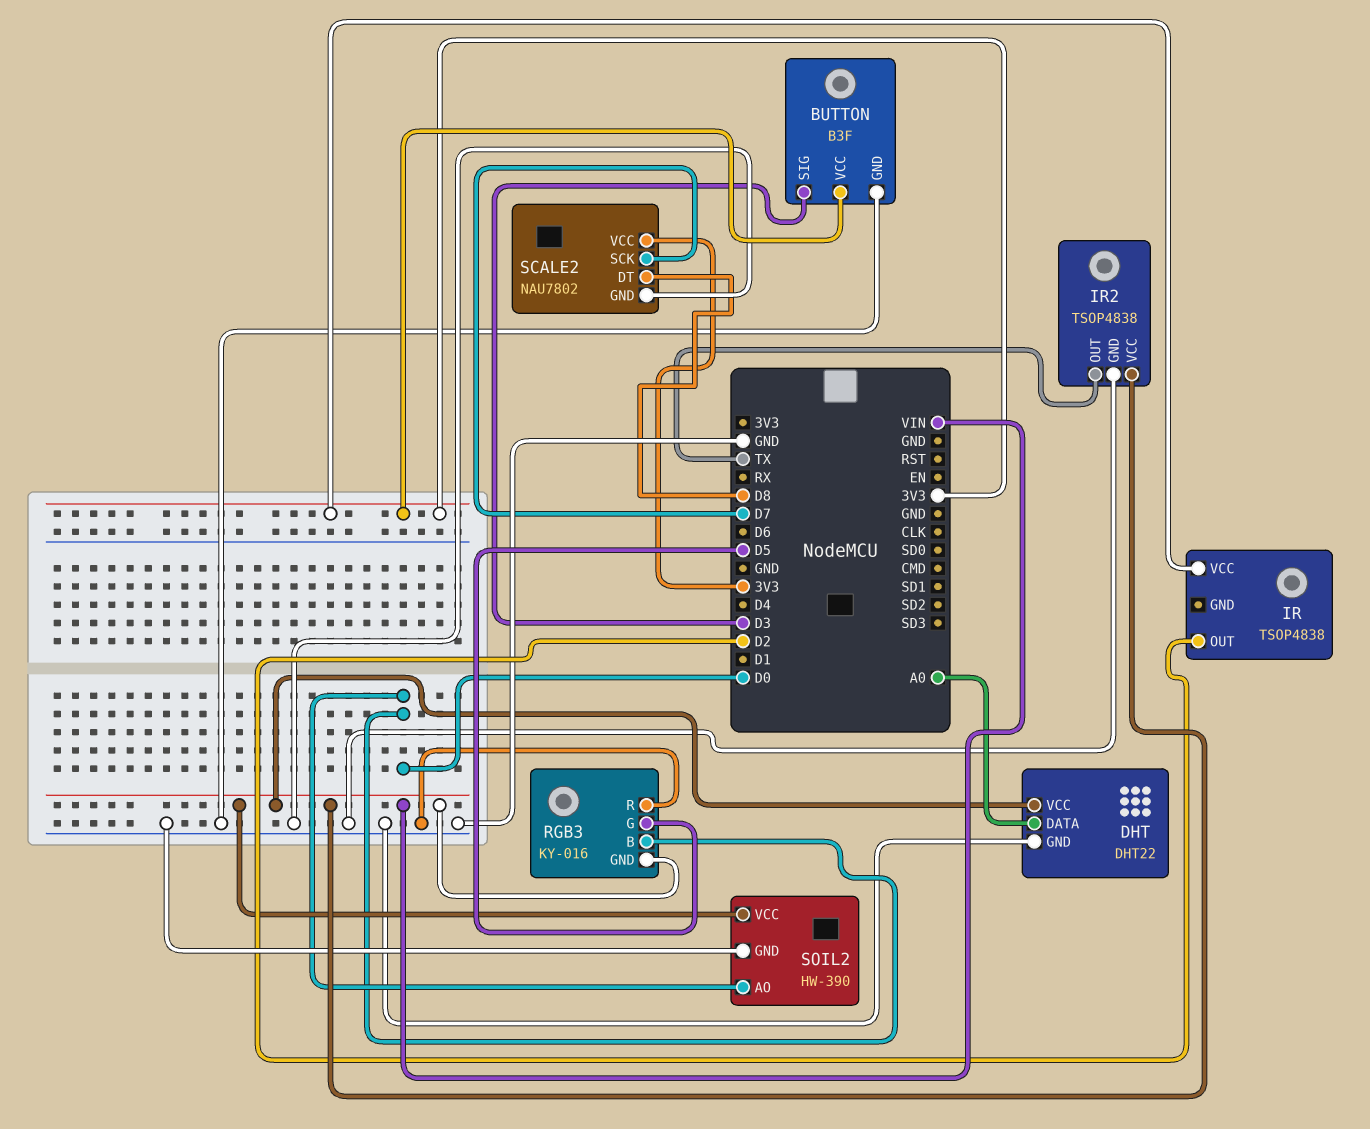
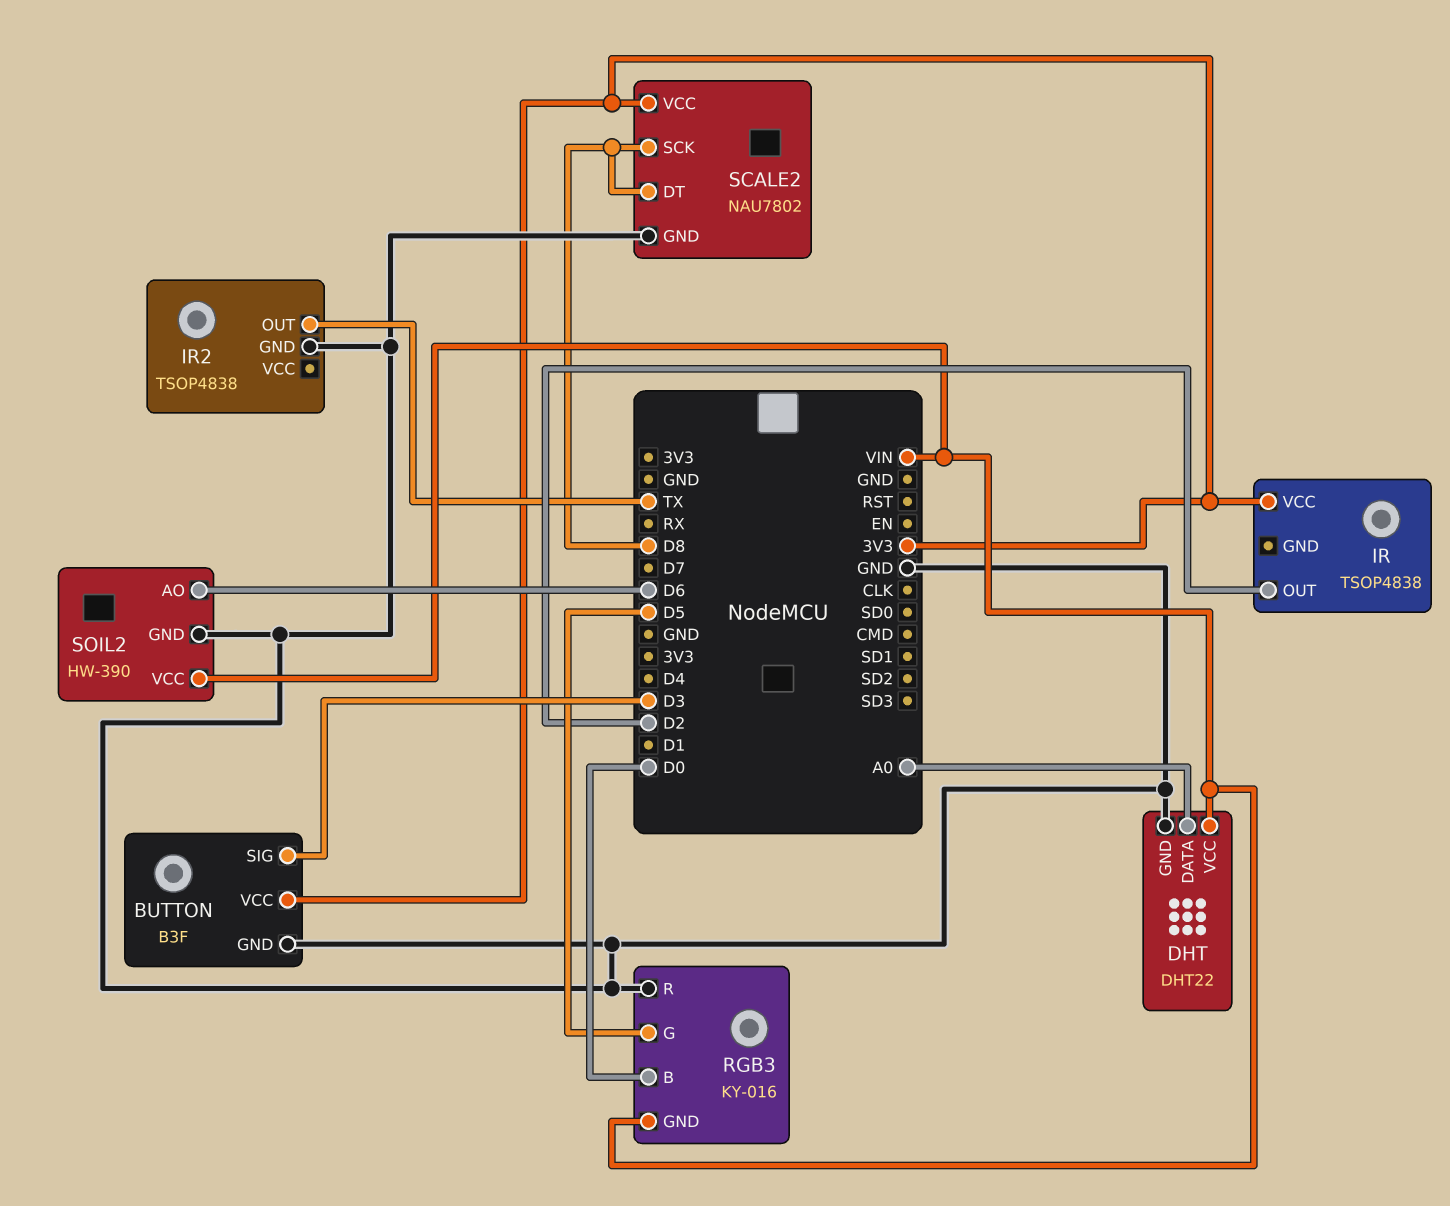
IR2 pin VCC: VIN -> none
SCALE2 pin SCK: D7 -> D8
SOIL2 pin AO: D0 -> D6

